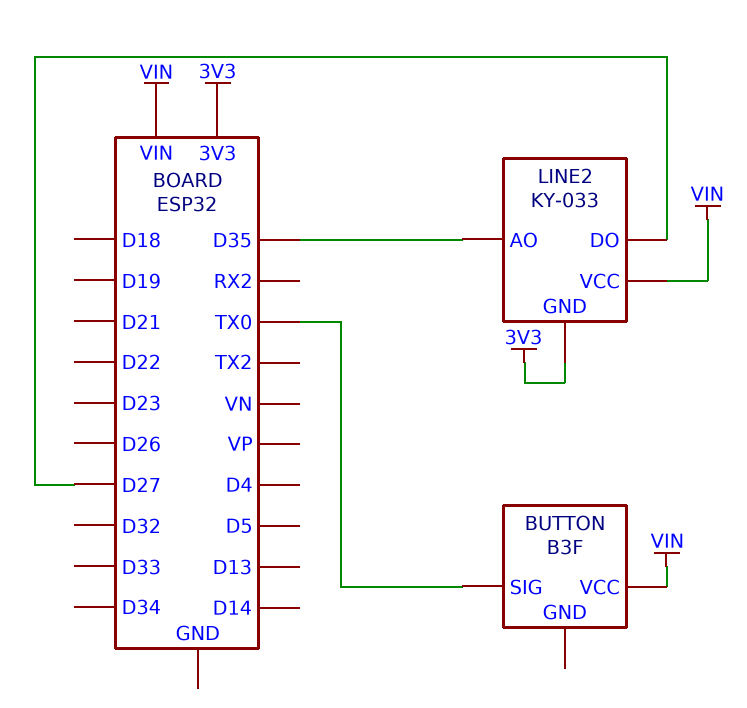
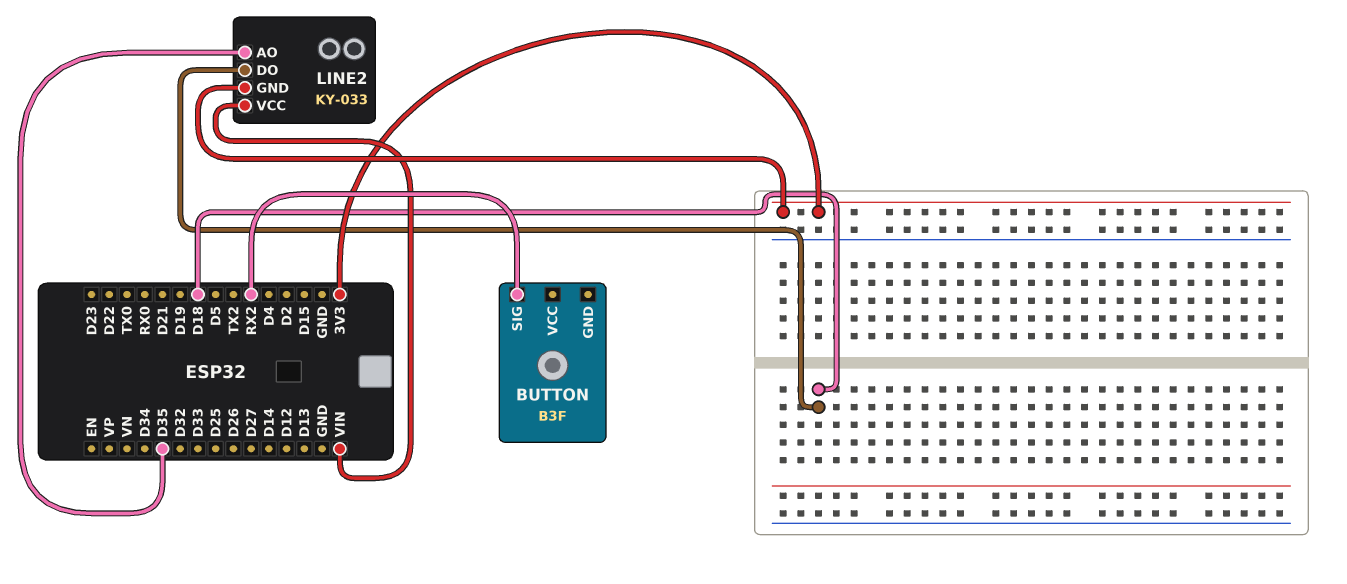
BUTTON pin SIG: TX0 -> RX2
BUTTON pin VCC: VIN -> none
LINE2 pin DO: D27 -> D18

